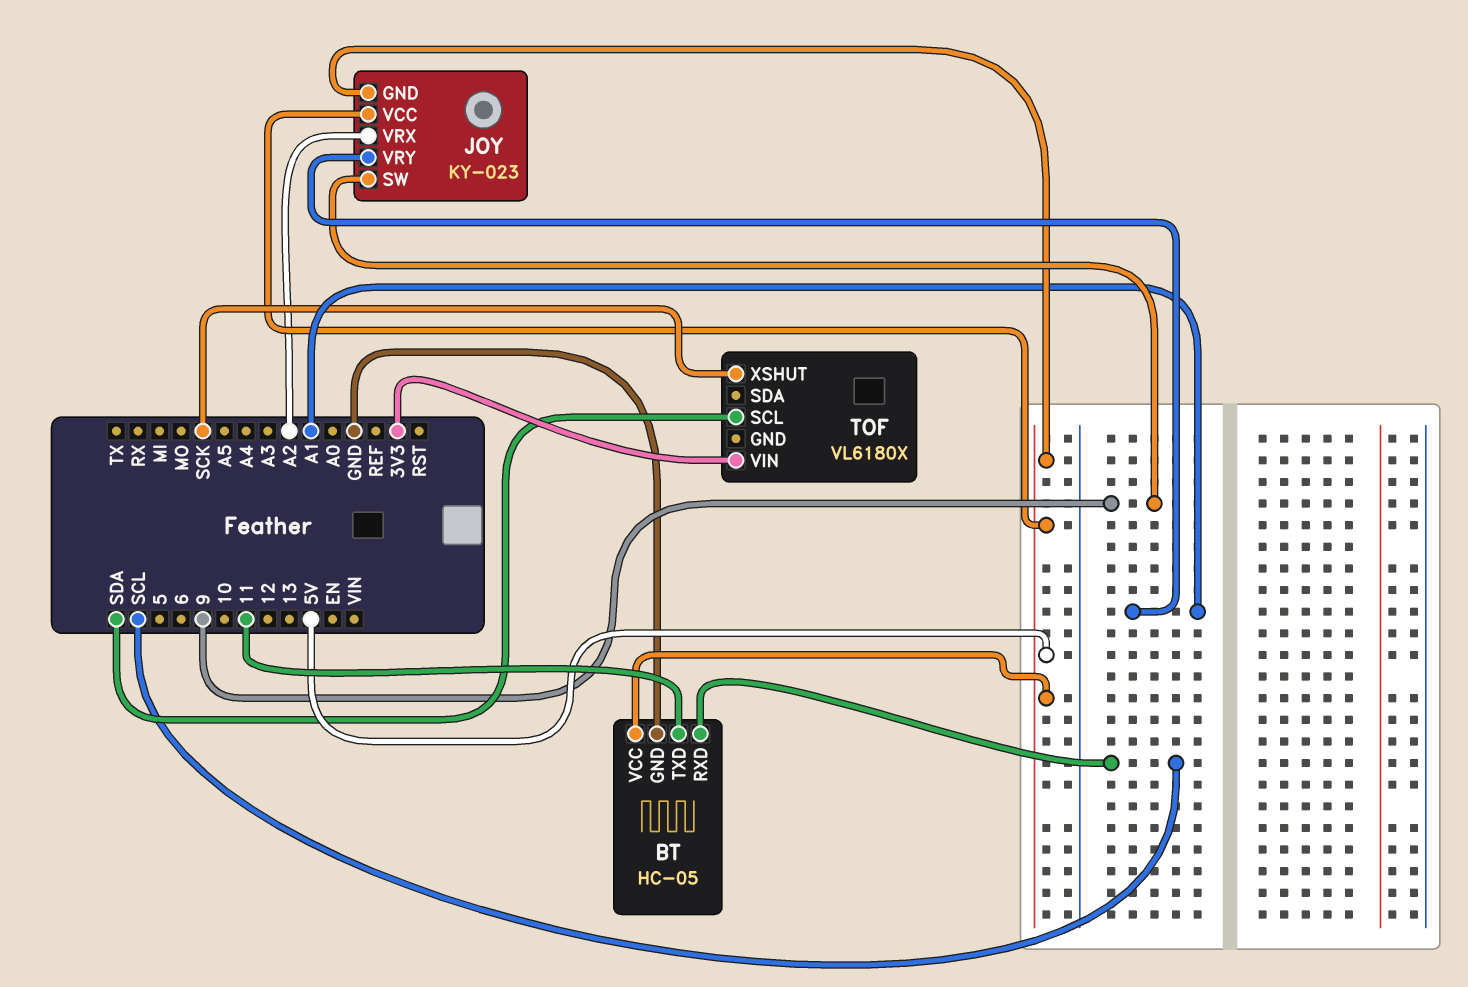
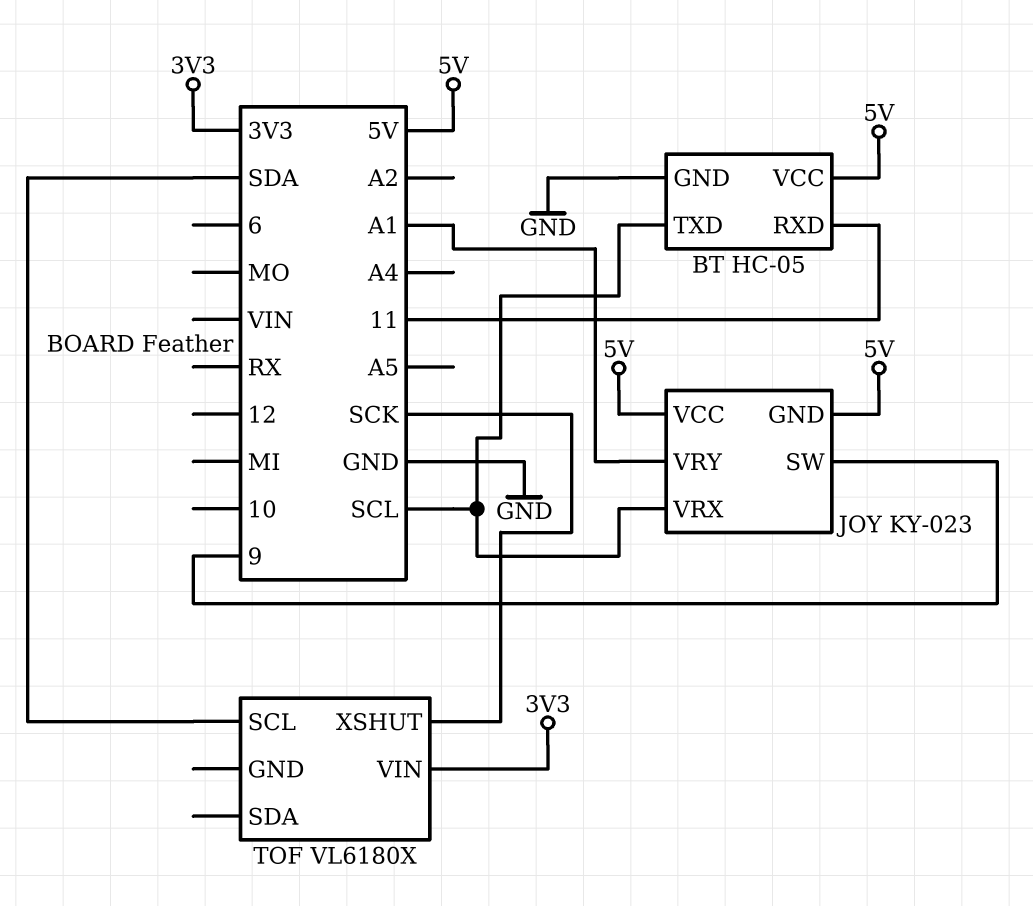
BT pin RXD: SCL -> 11
BT pin TXD: 11 -> SCL
JOY pin VRX: A2 -> SCL

